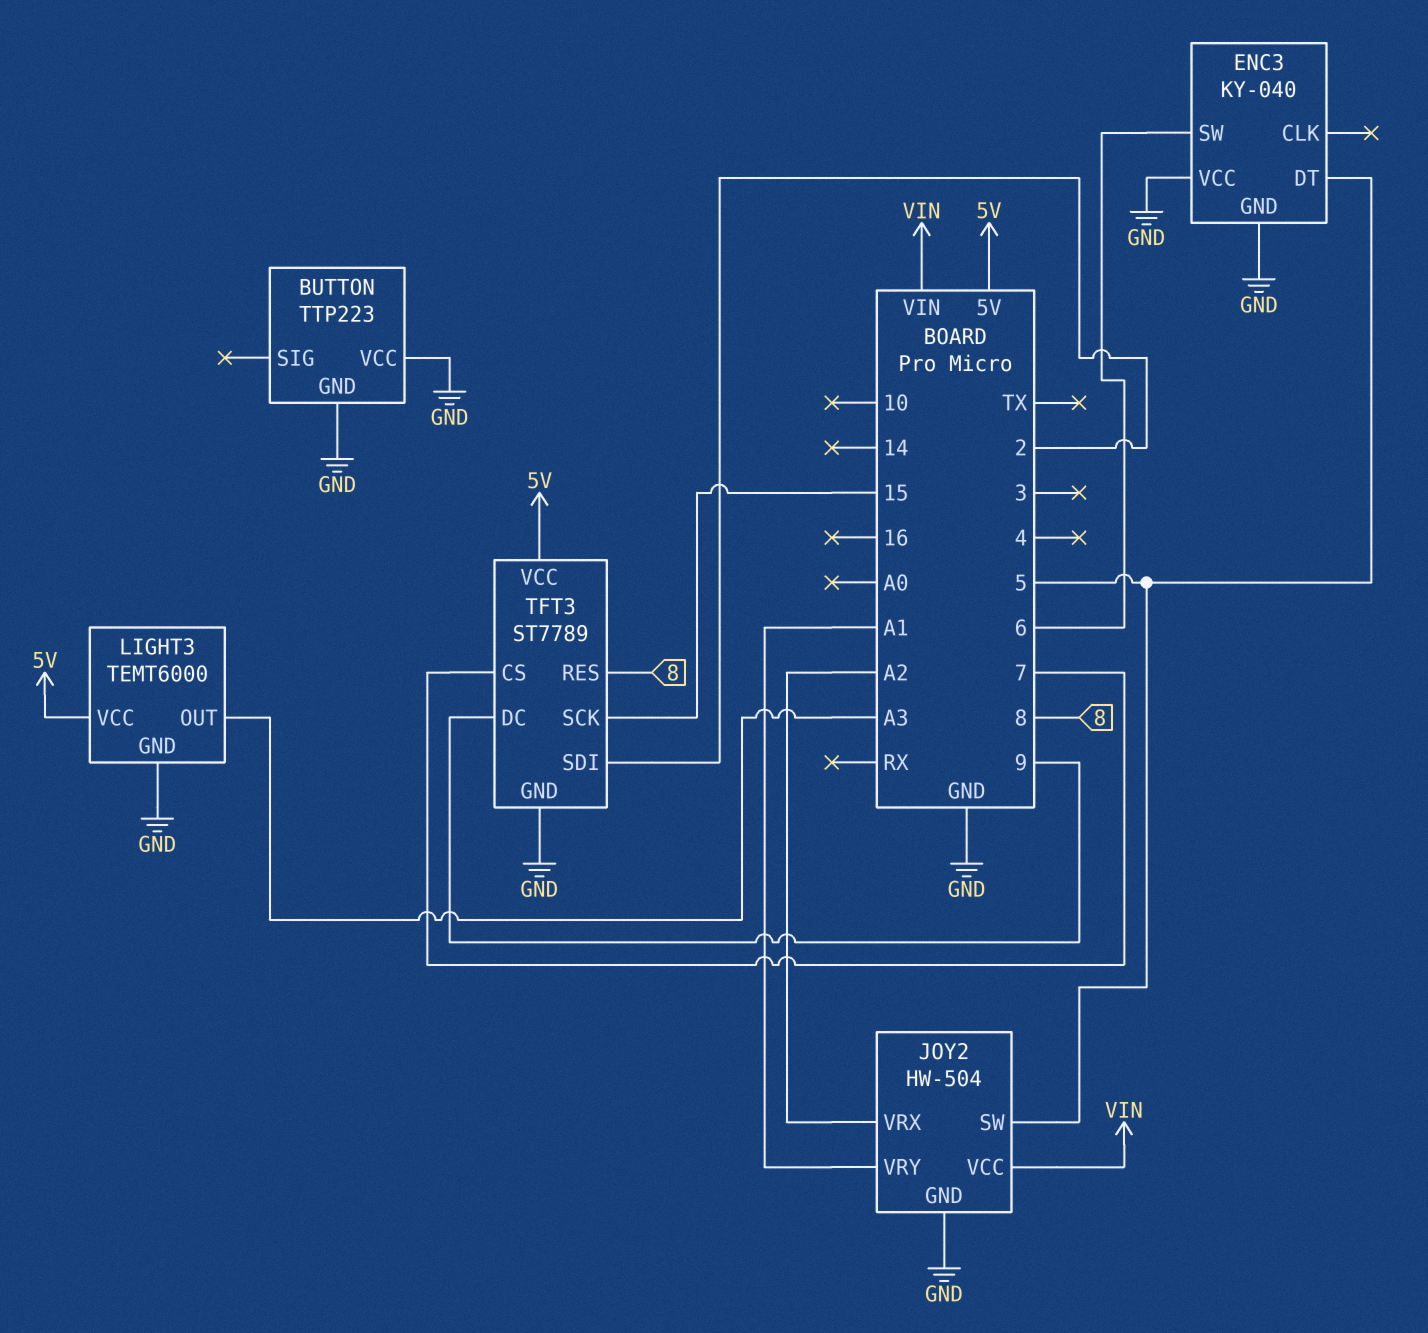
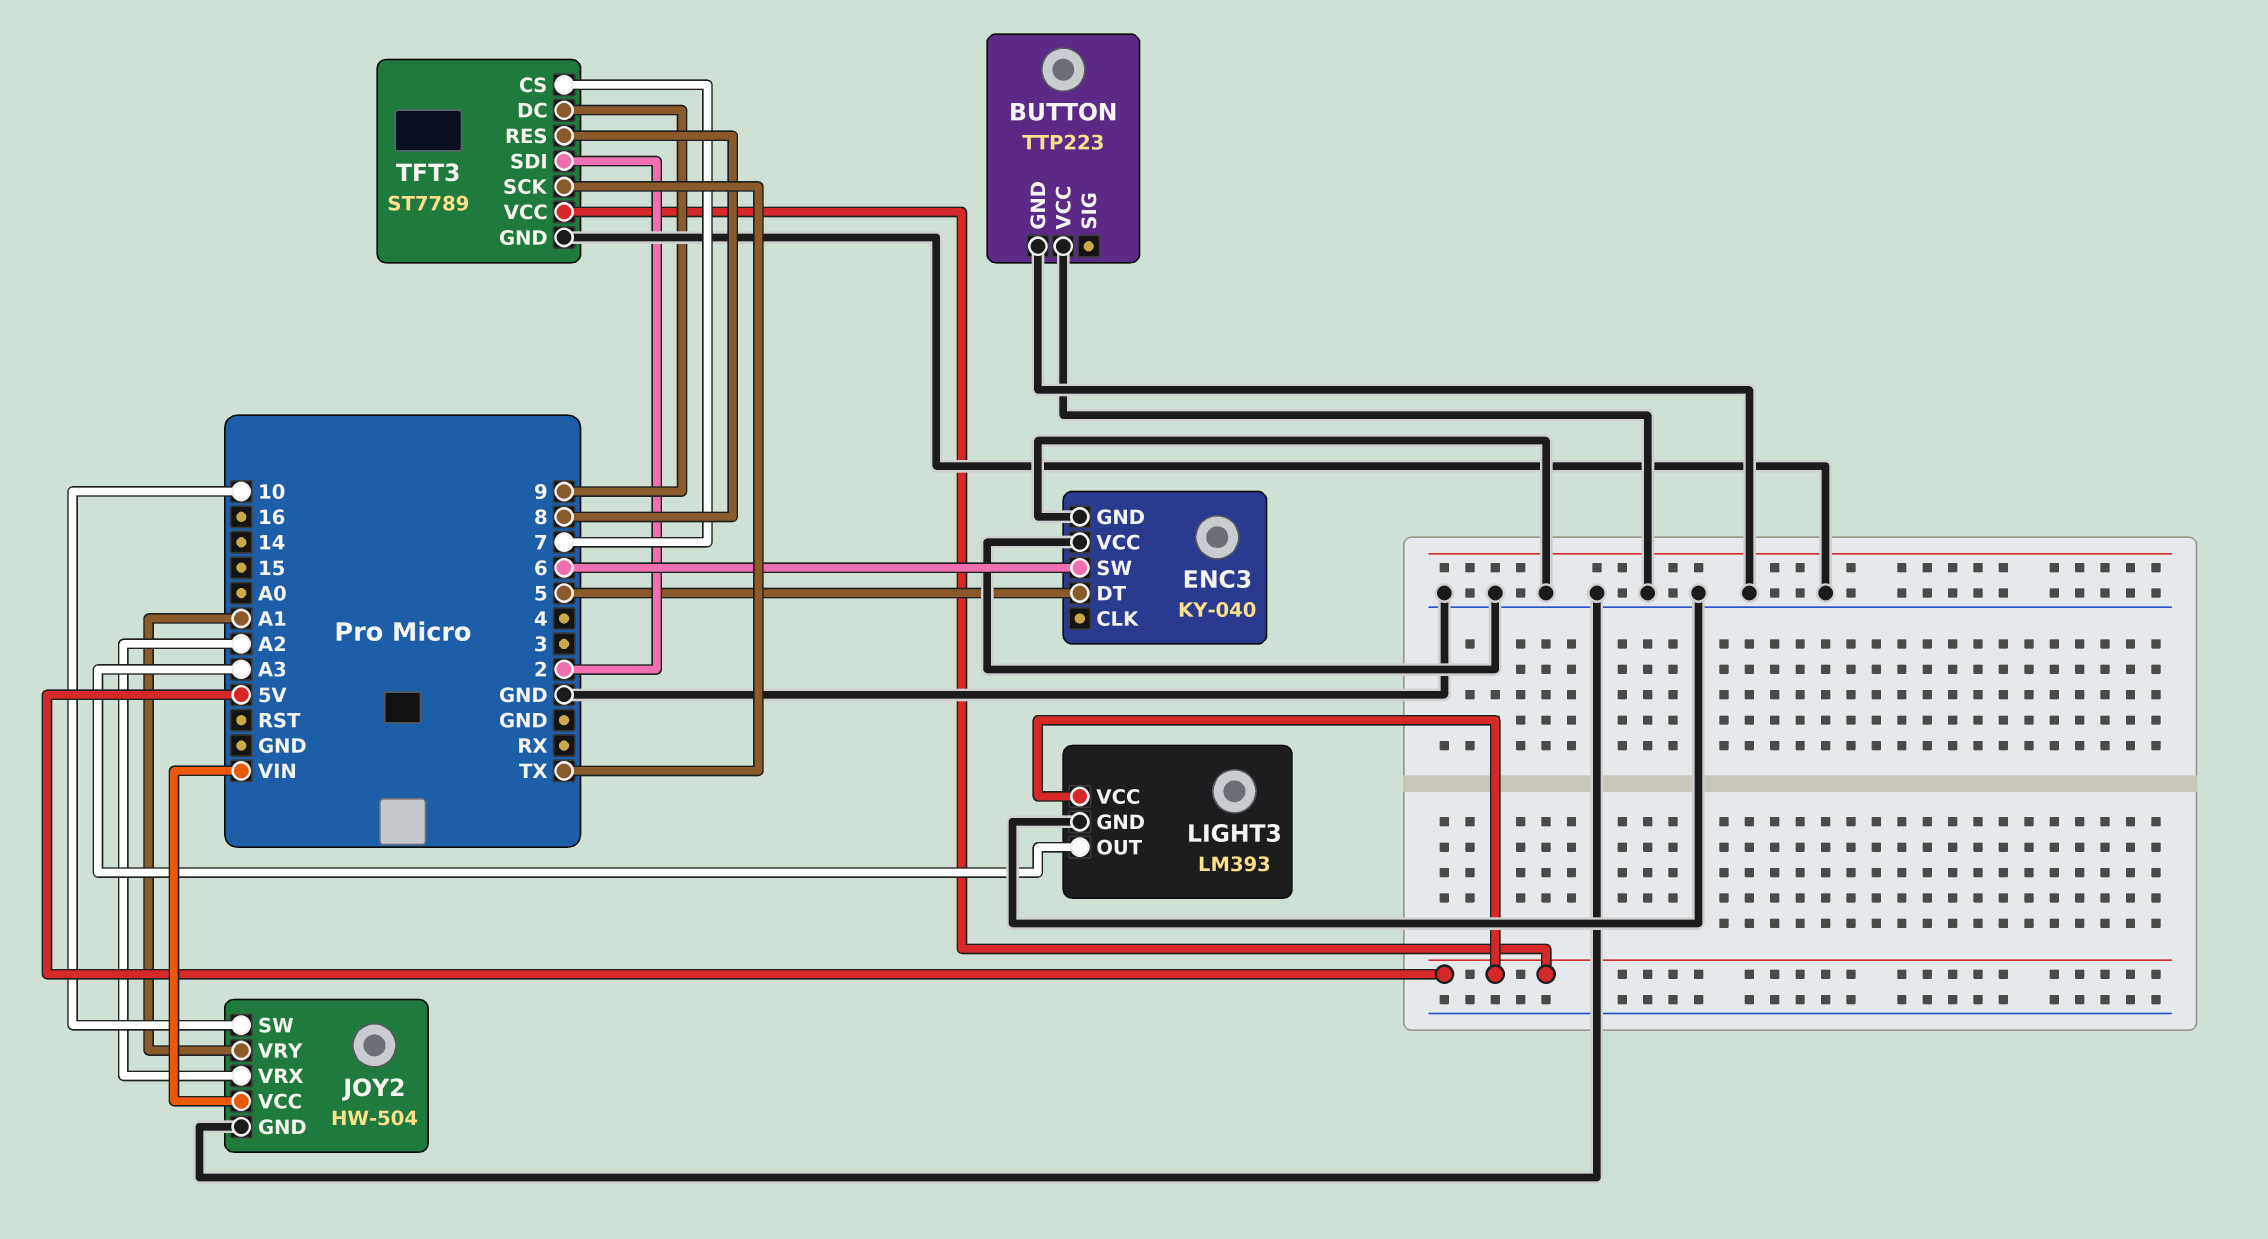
JOY2 pin SW: 5 -> 10
LIGHT3: TEMT6000 -> LM393
TFT3 pin SCK: 15 -> TX

